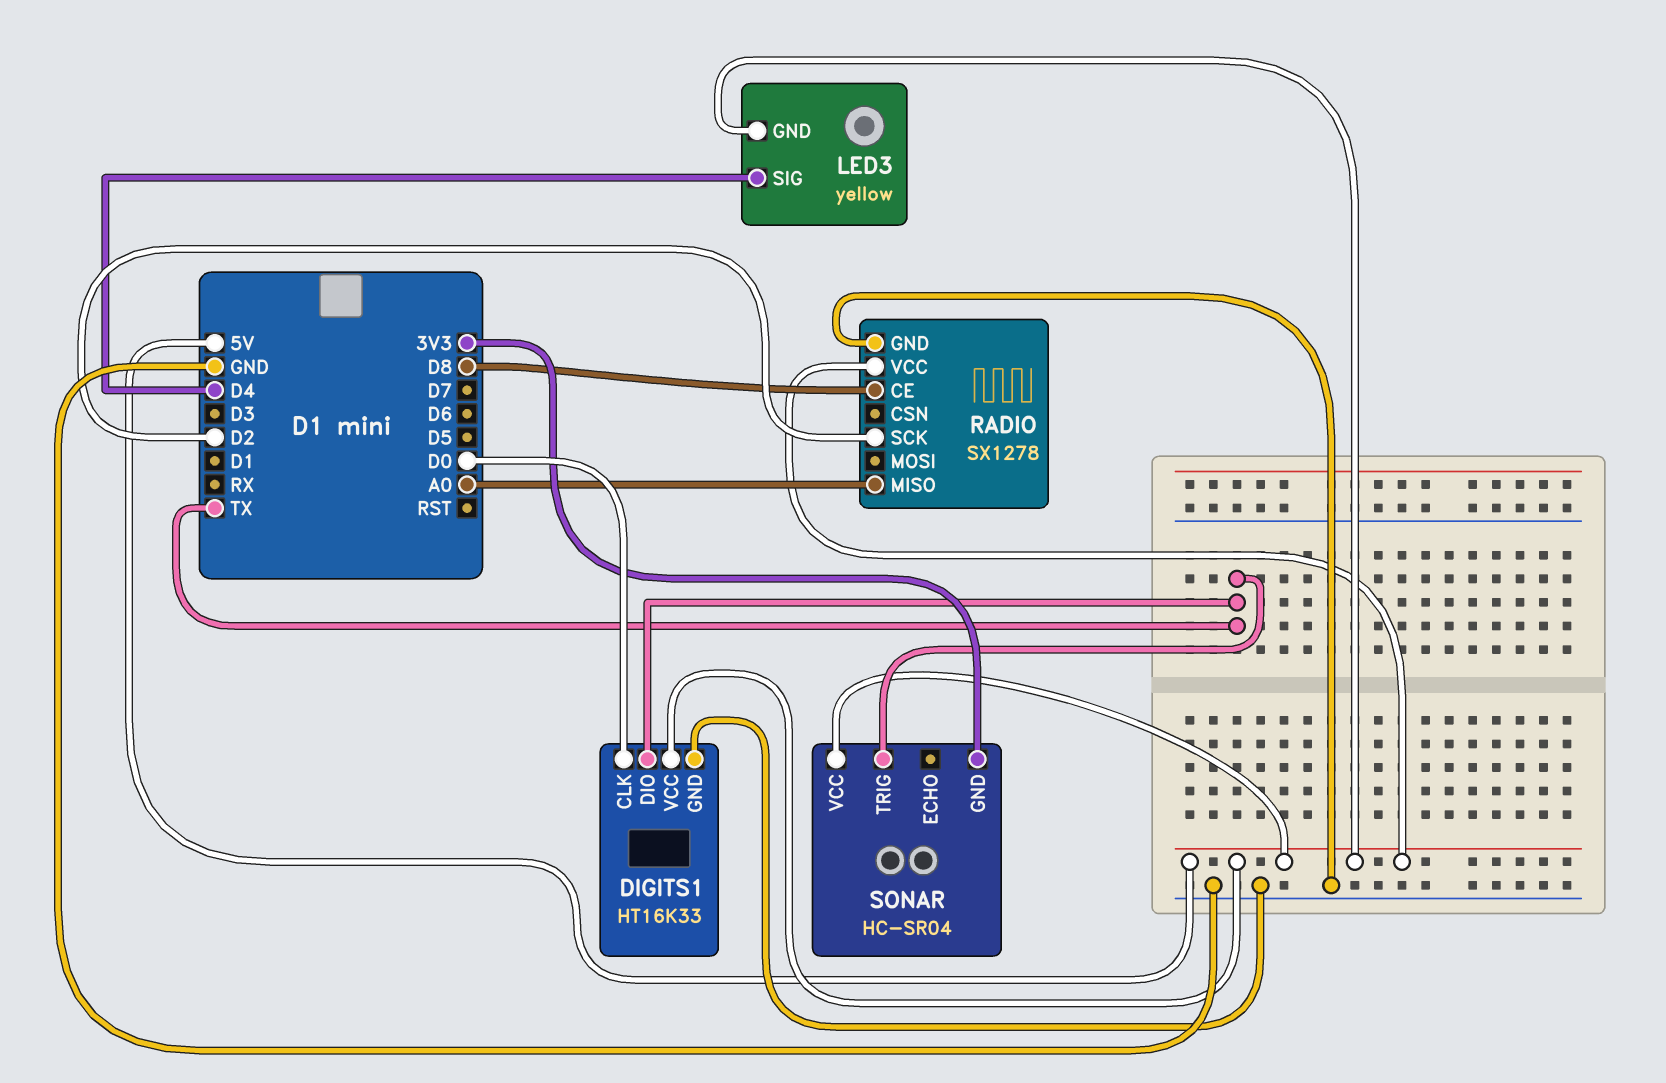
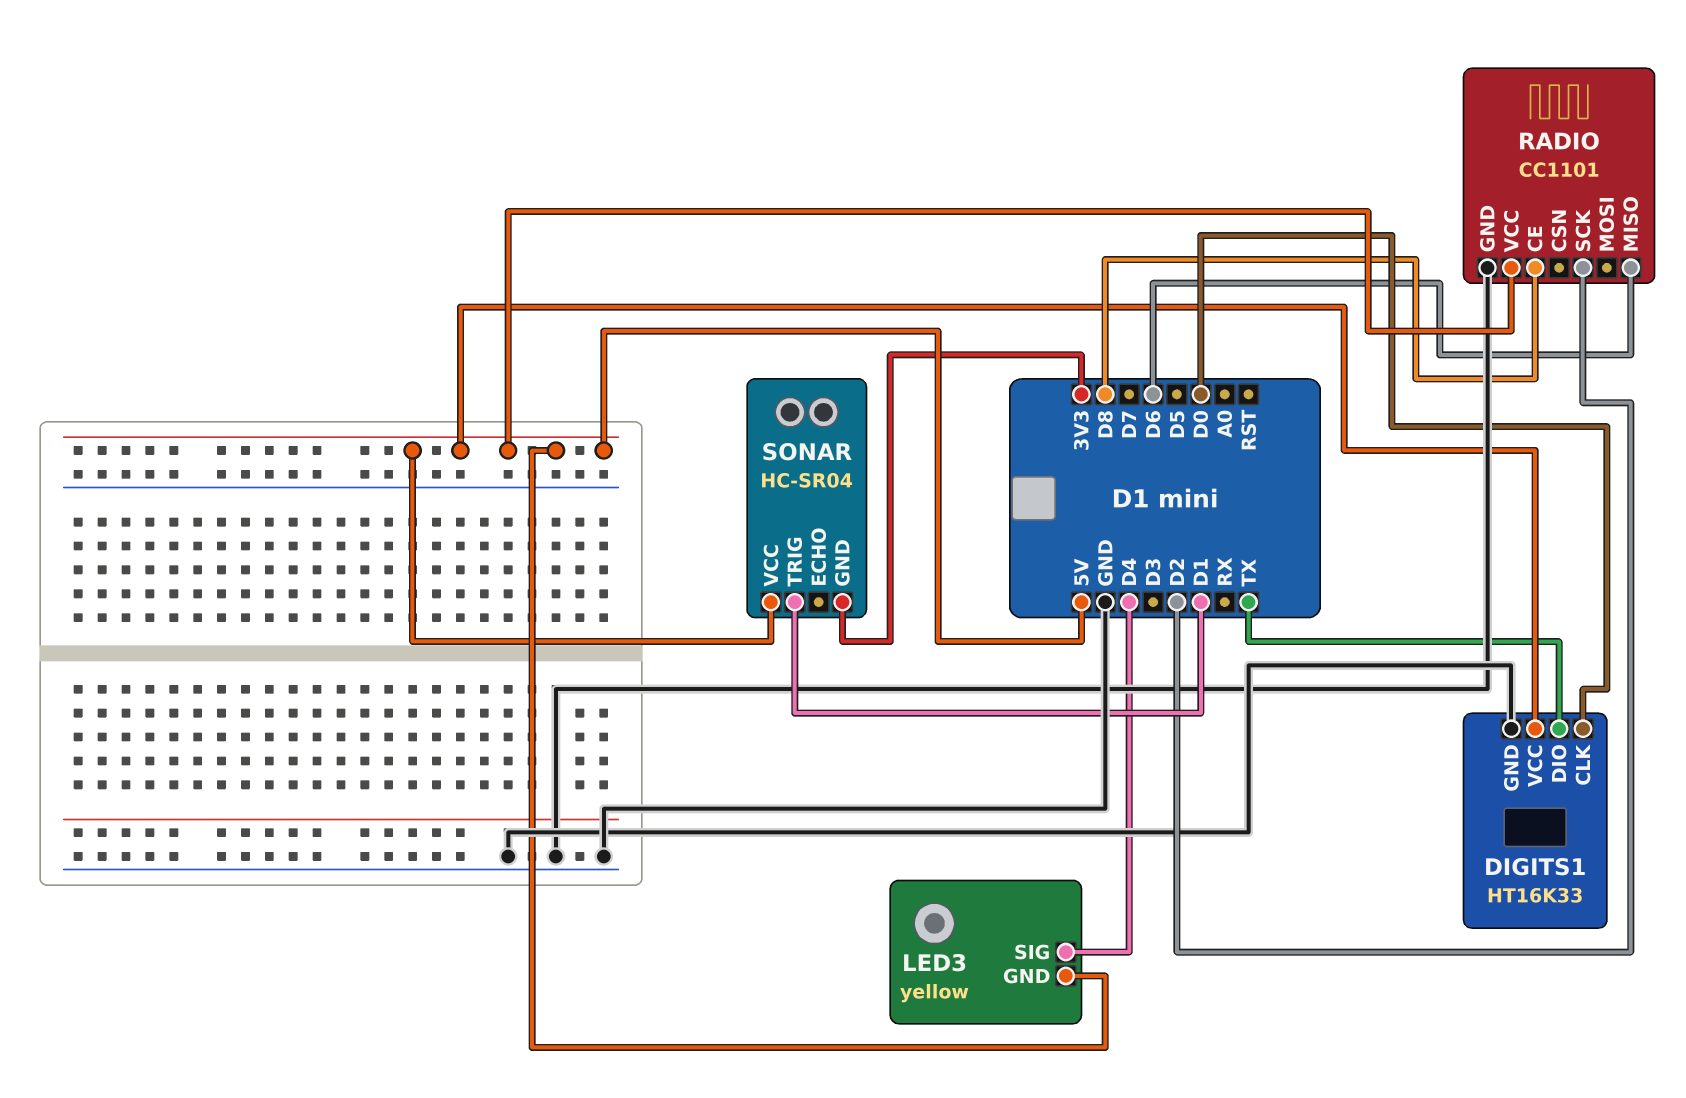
RADIO: SX1278 -> CC1101
RADIO pin MISO: A0 -> D6
SONAR pin TRIG: TX -> D1

